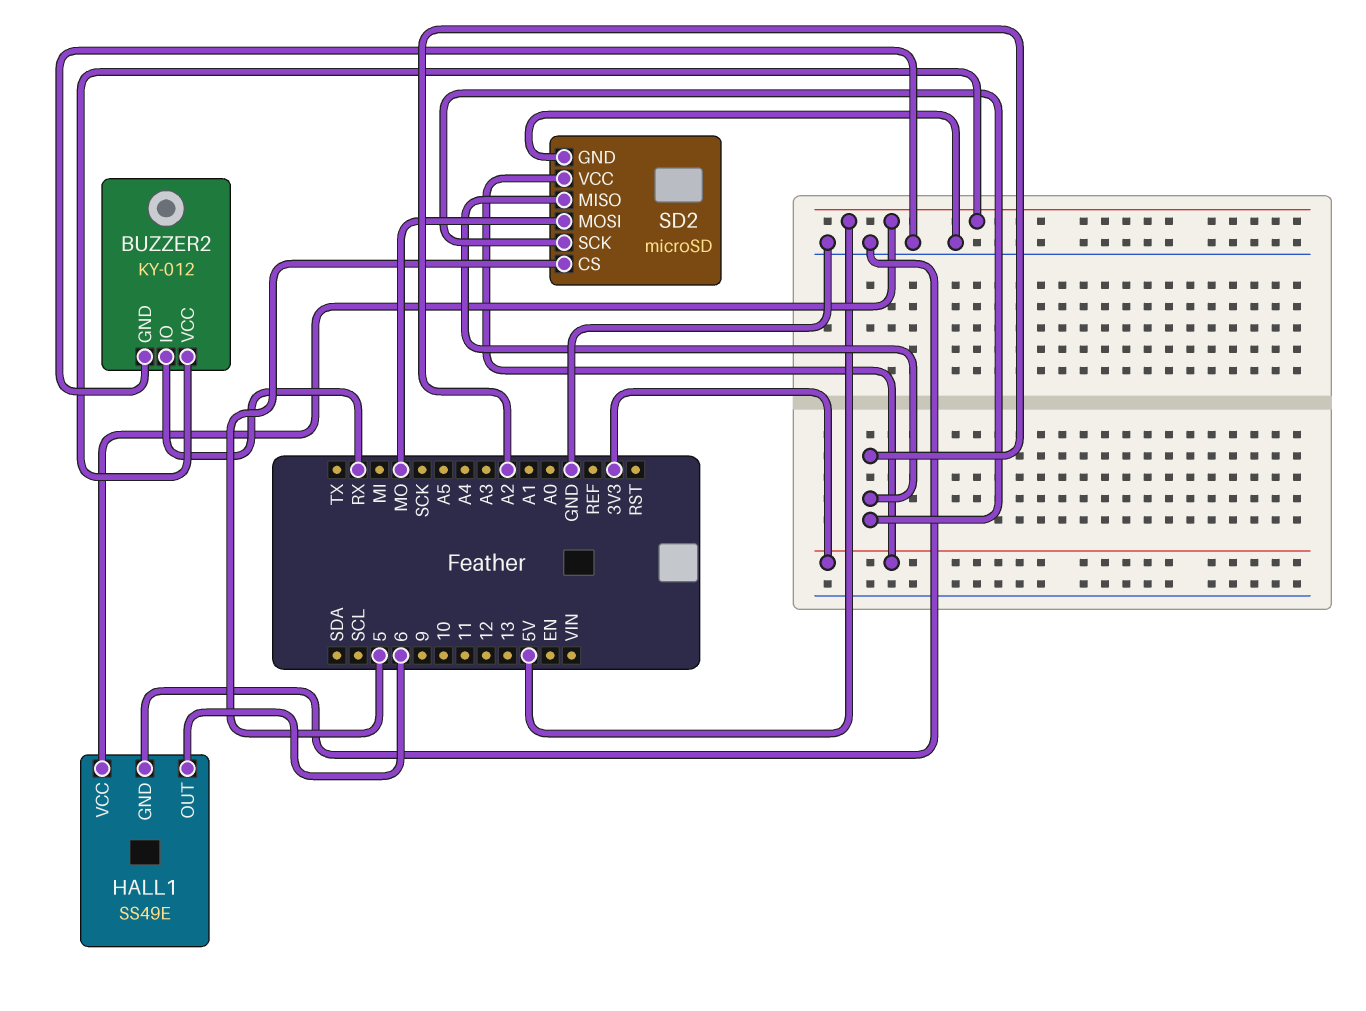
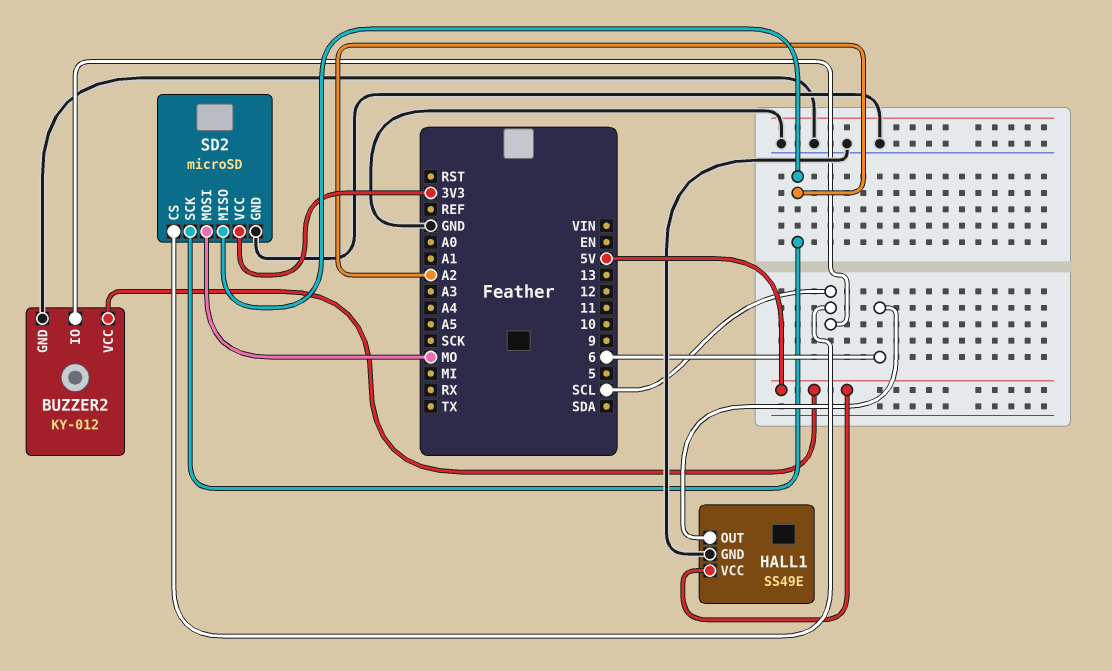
BUZZER2 pin IO: RX -> SCL
SD2 pin CS: 5 -> SCL

